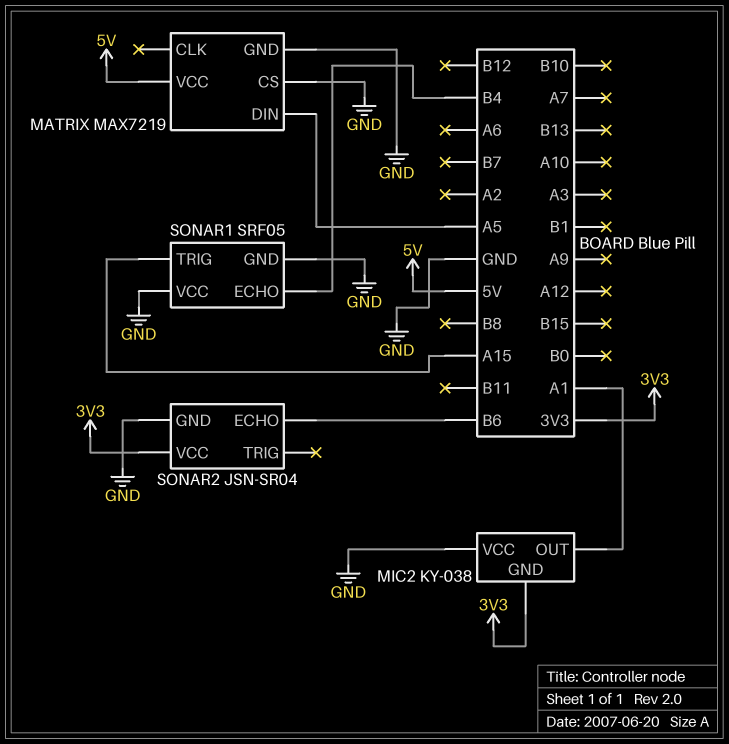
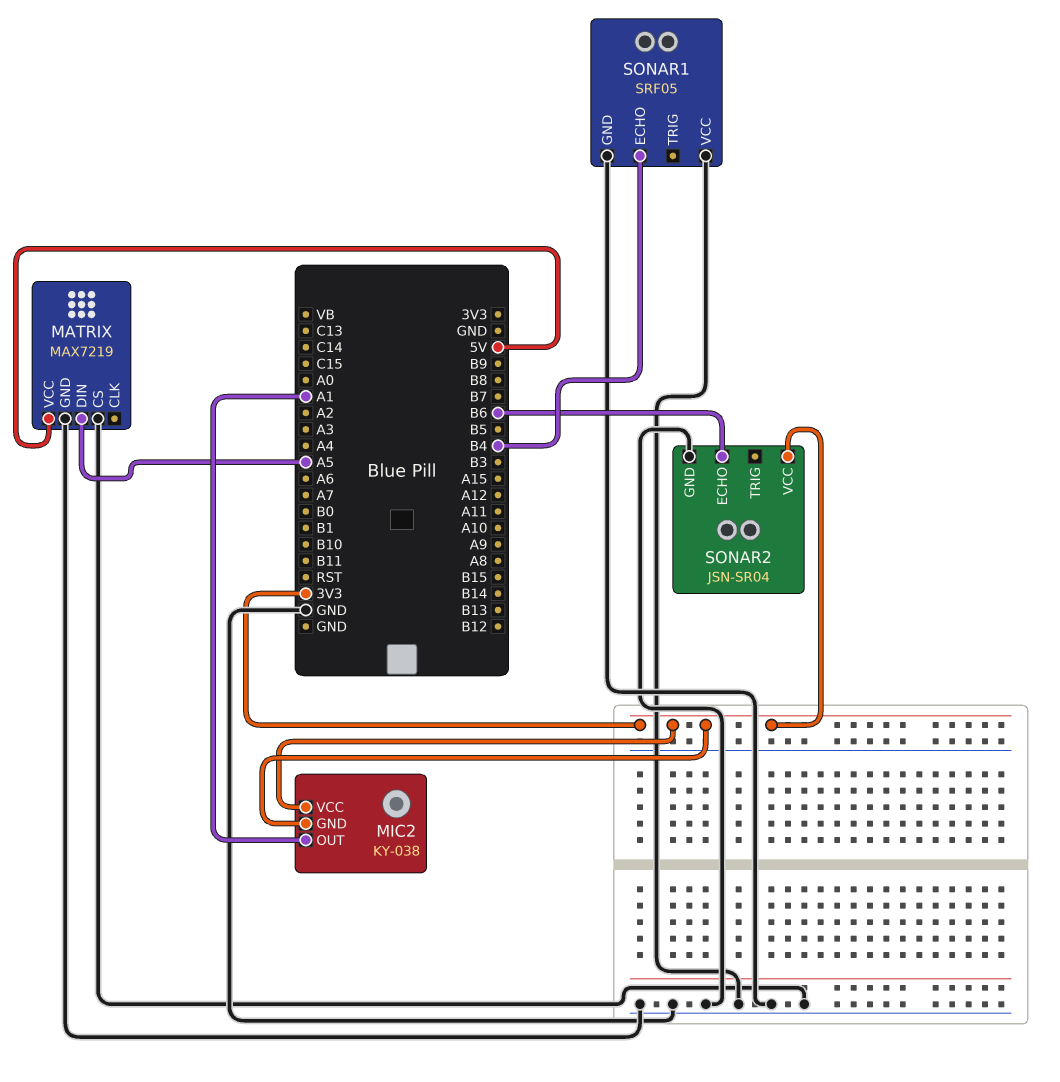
MIC2 pin VCC: GND -> 3V3
SONAR1 pin TRIG: A15 -> none

